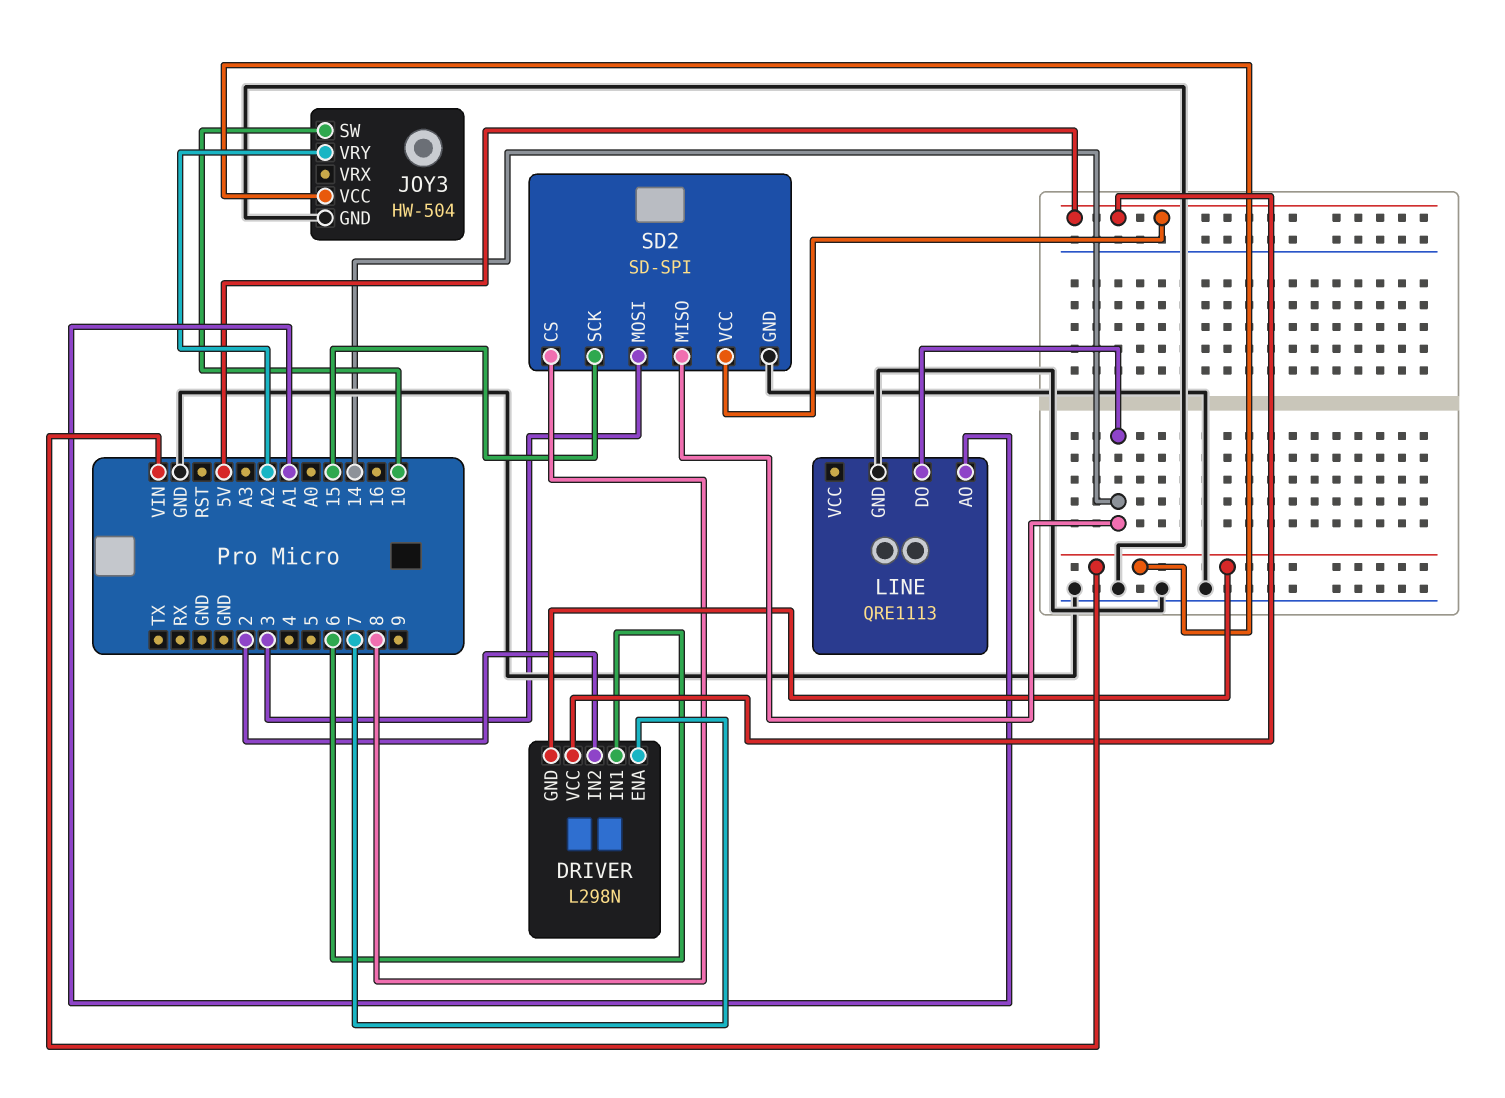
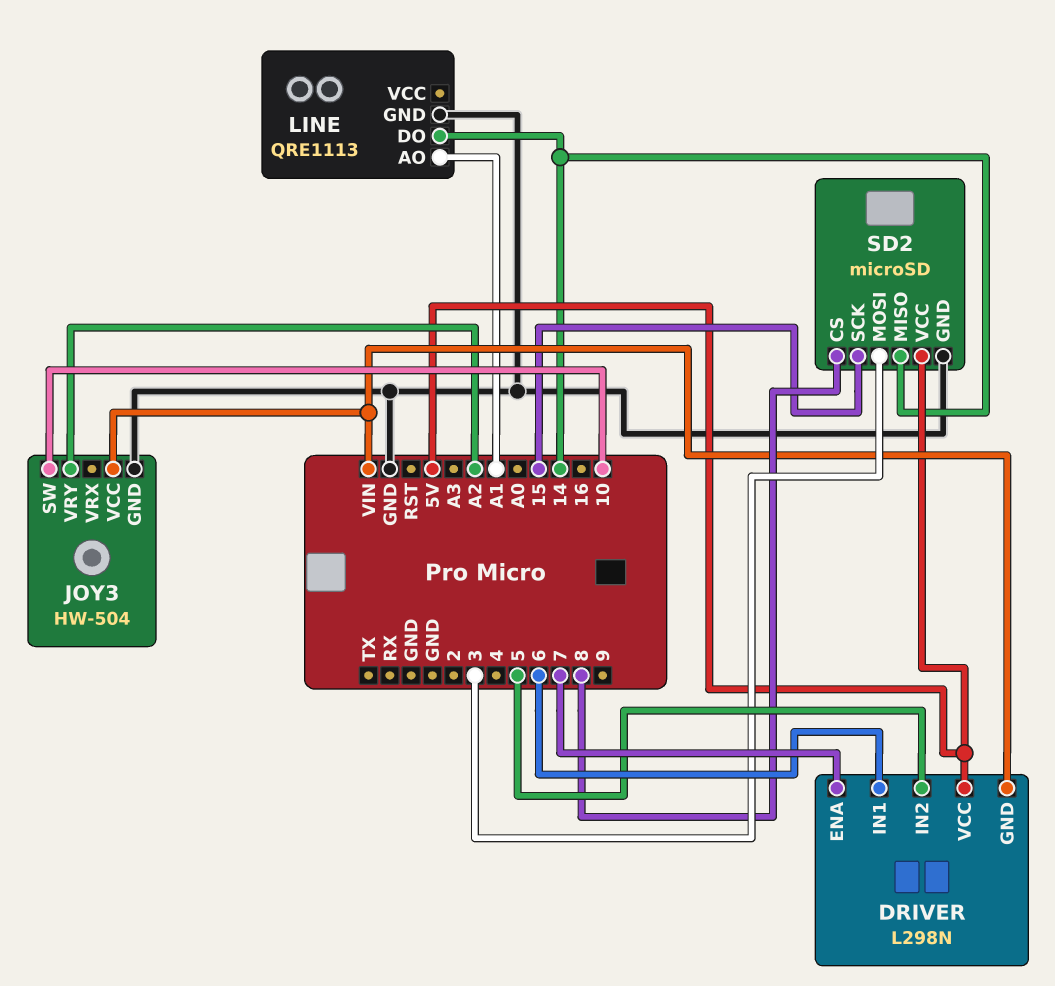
DRIVER pin IN2: 2 -> 5
SD2: SD-SPI -> microSD

